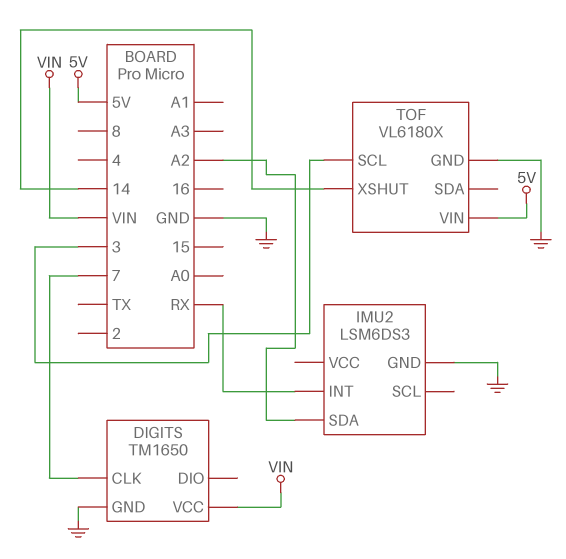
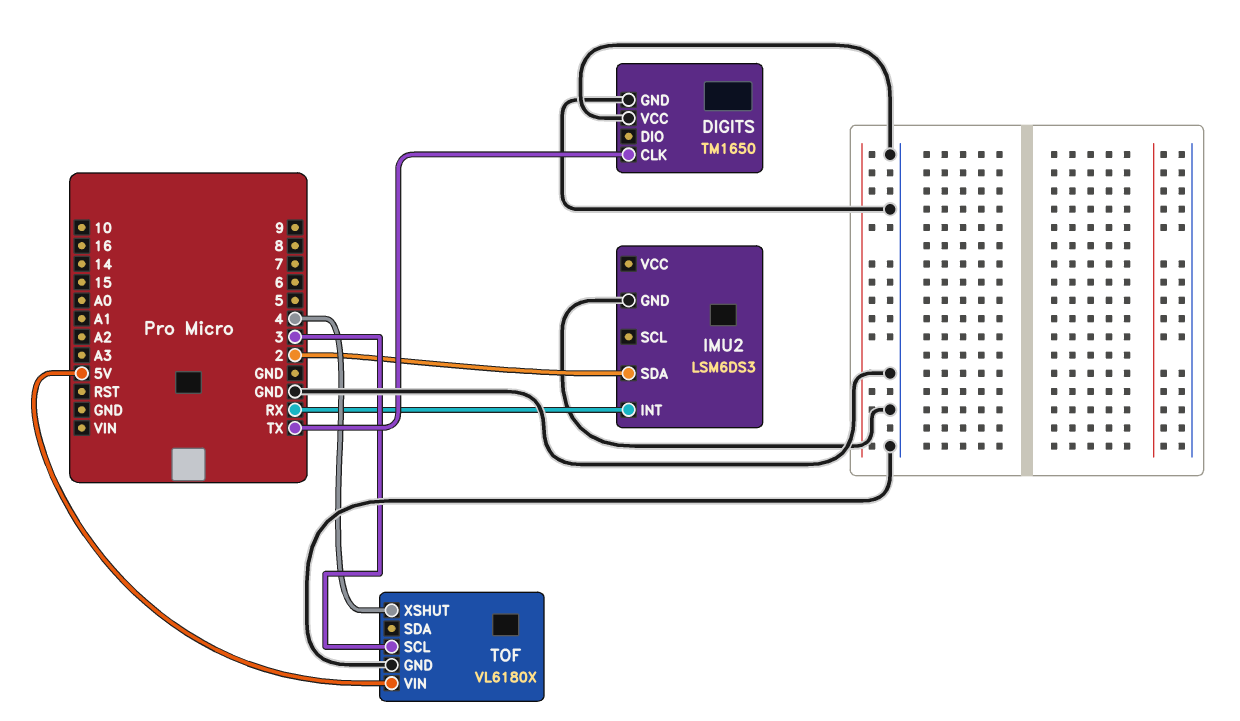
DIGITS pin CLK: 7 -> TX
DIGITS pin VCC: VIN -> GND
IMU2 pin SDA: A2 -> 2
TOF pin XSHUT: 14 -> 4

